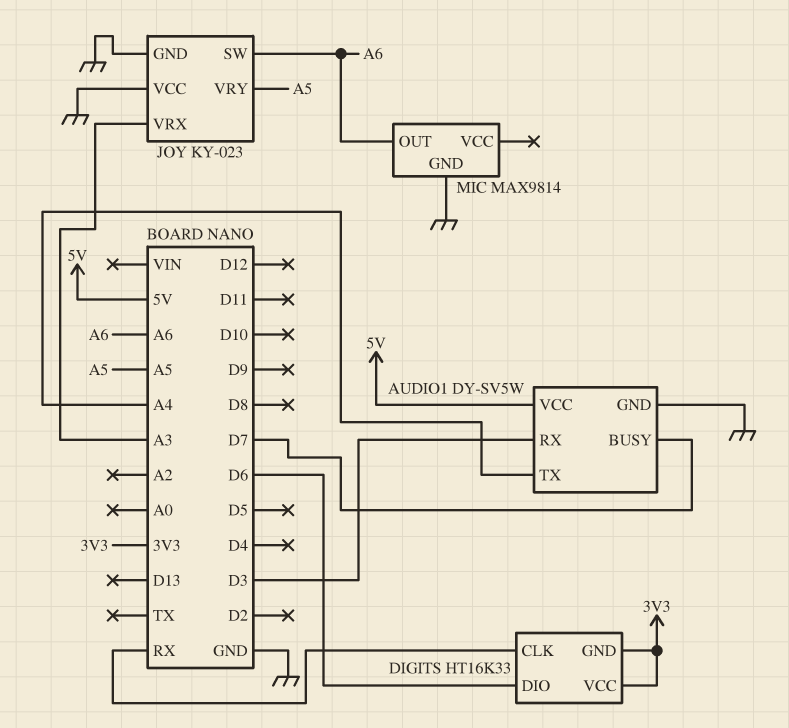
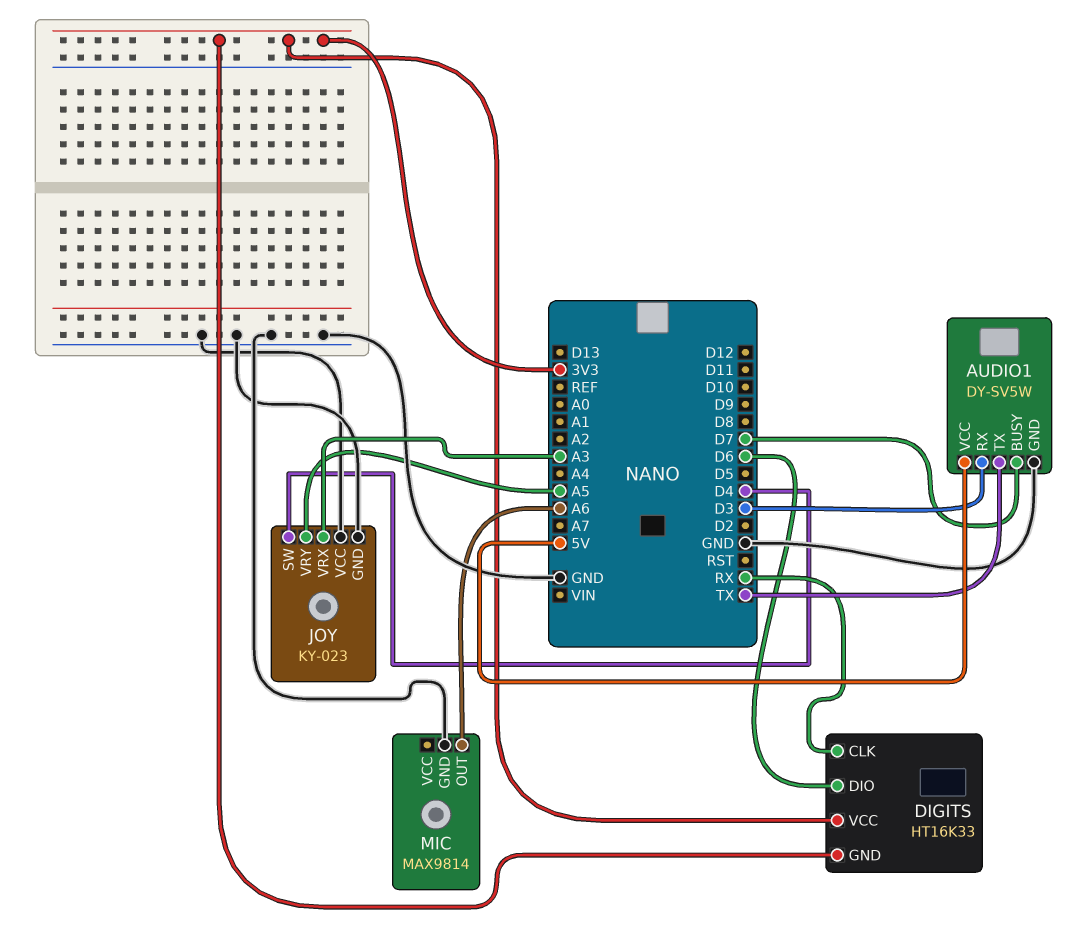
AUDIO1 pin TX: A4 -> TX
JOY pin SW: A6 -> D4

